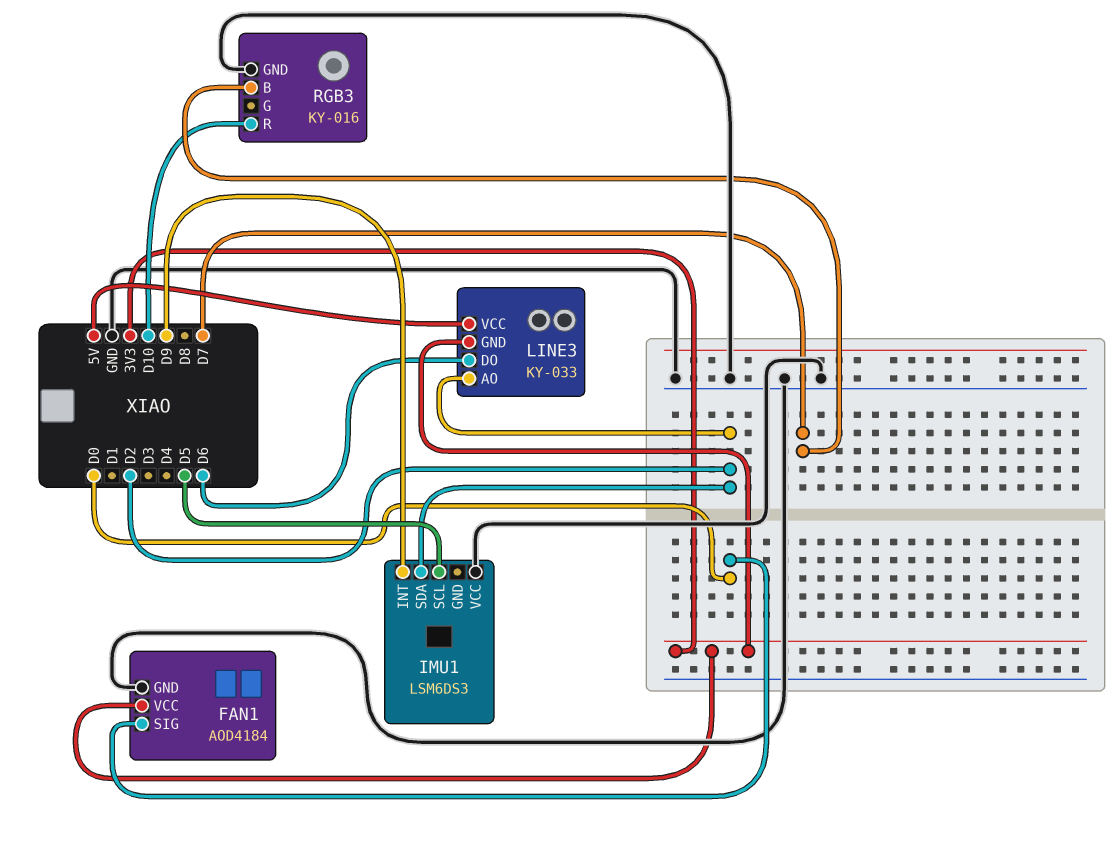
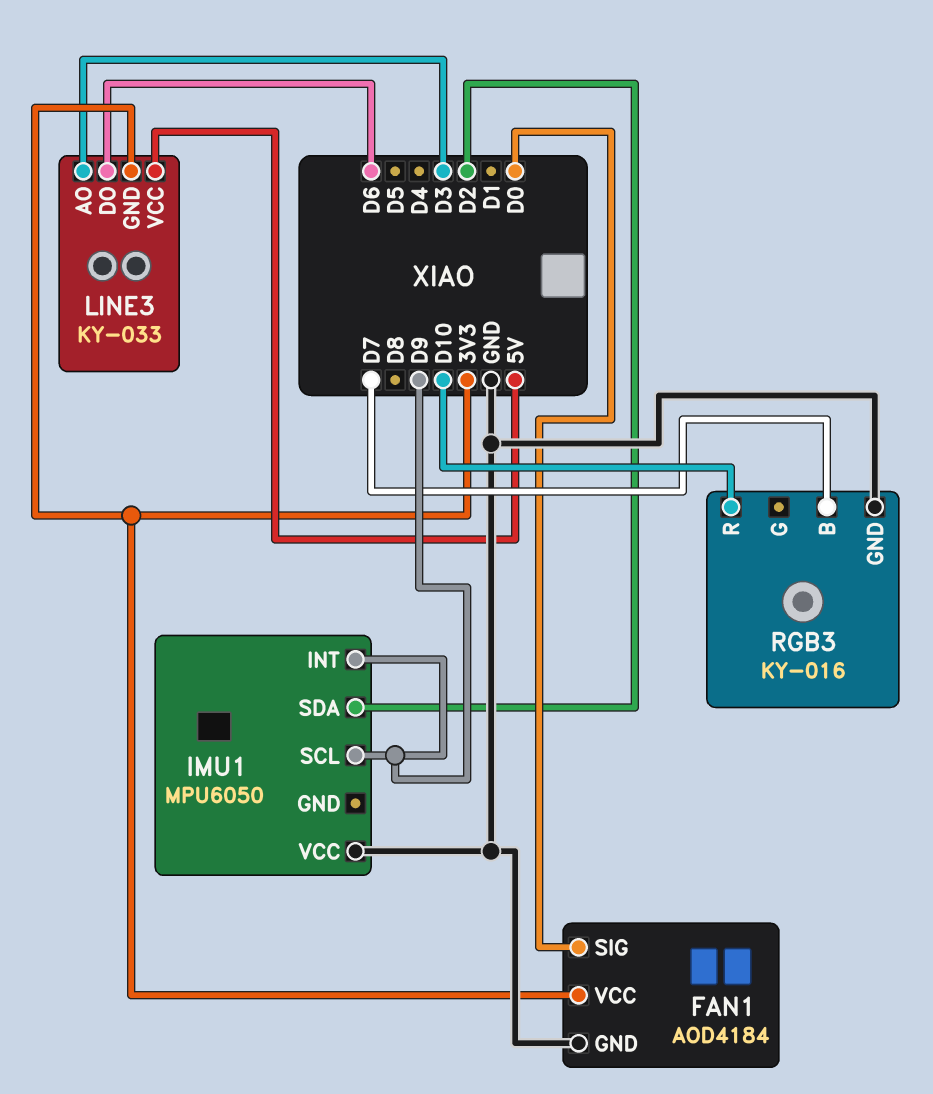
IMU1: LSM6DS3 -> MPU6050
IMU1 pin SCL: D5 -> D9
LINE3 pin AO: D2 -> D3

